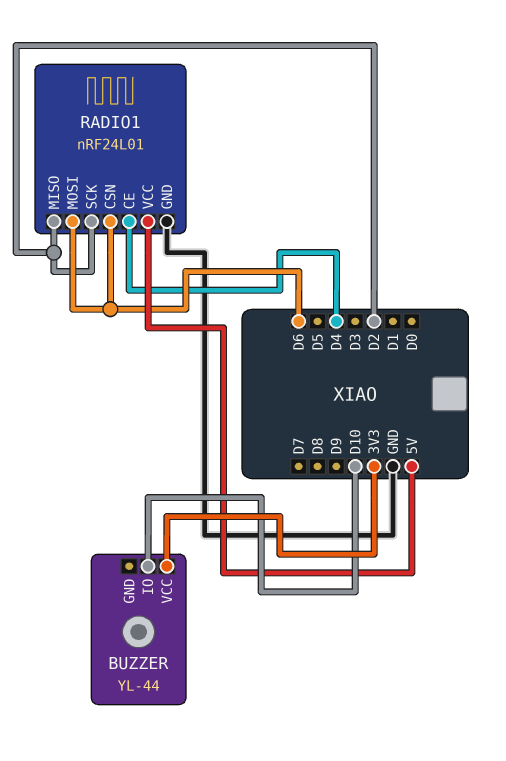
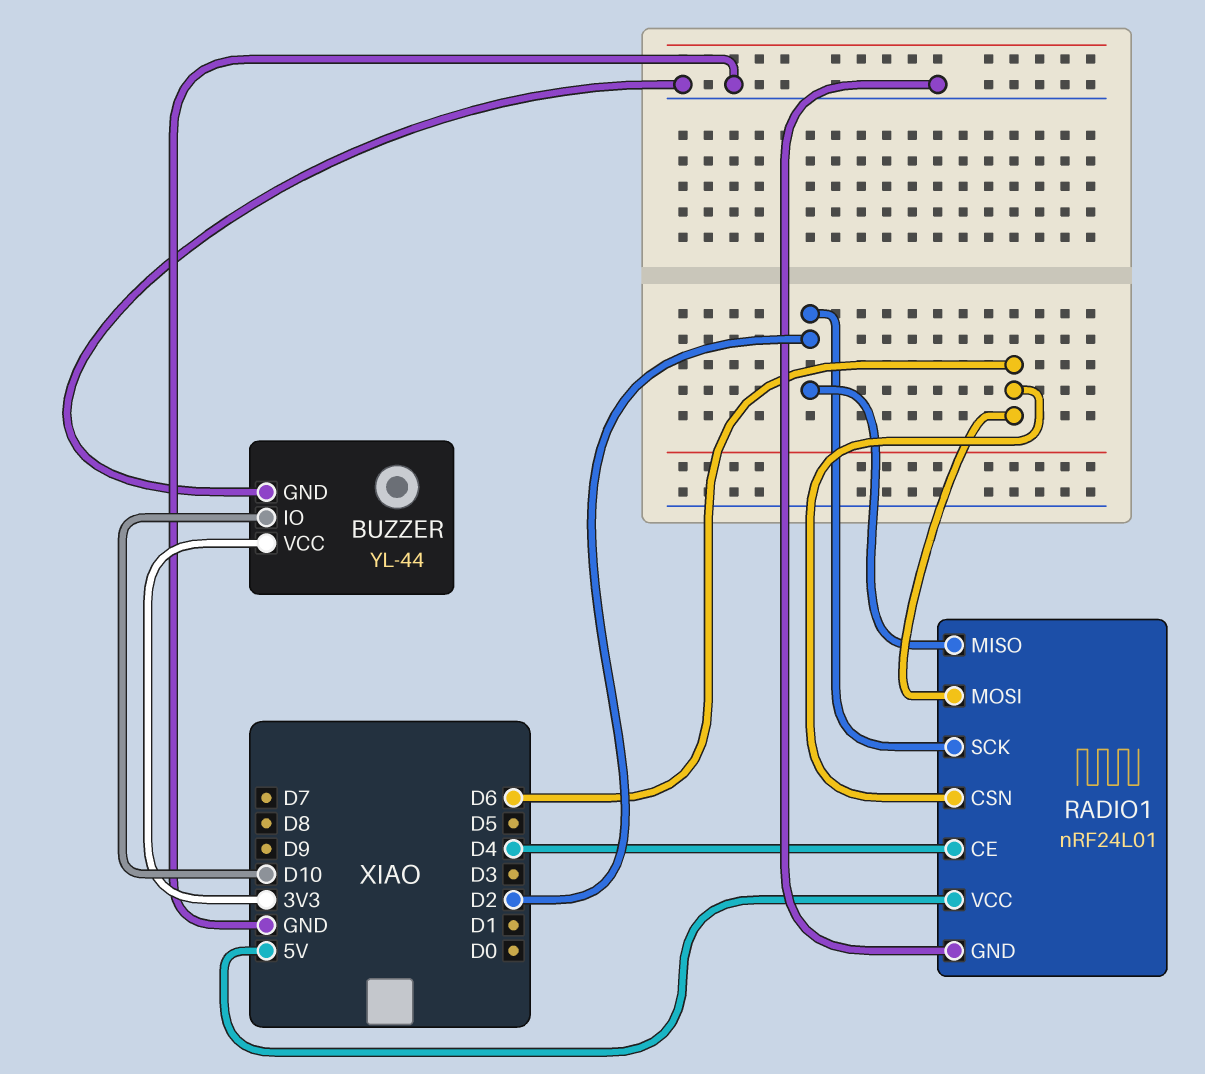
BUZZER pin GND: none -> GND

